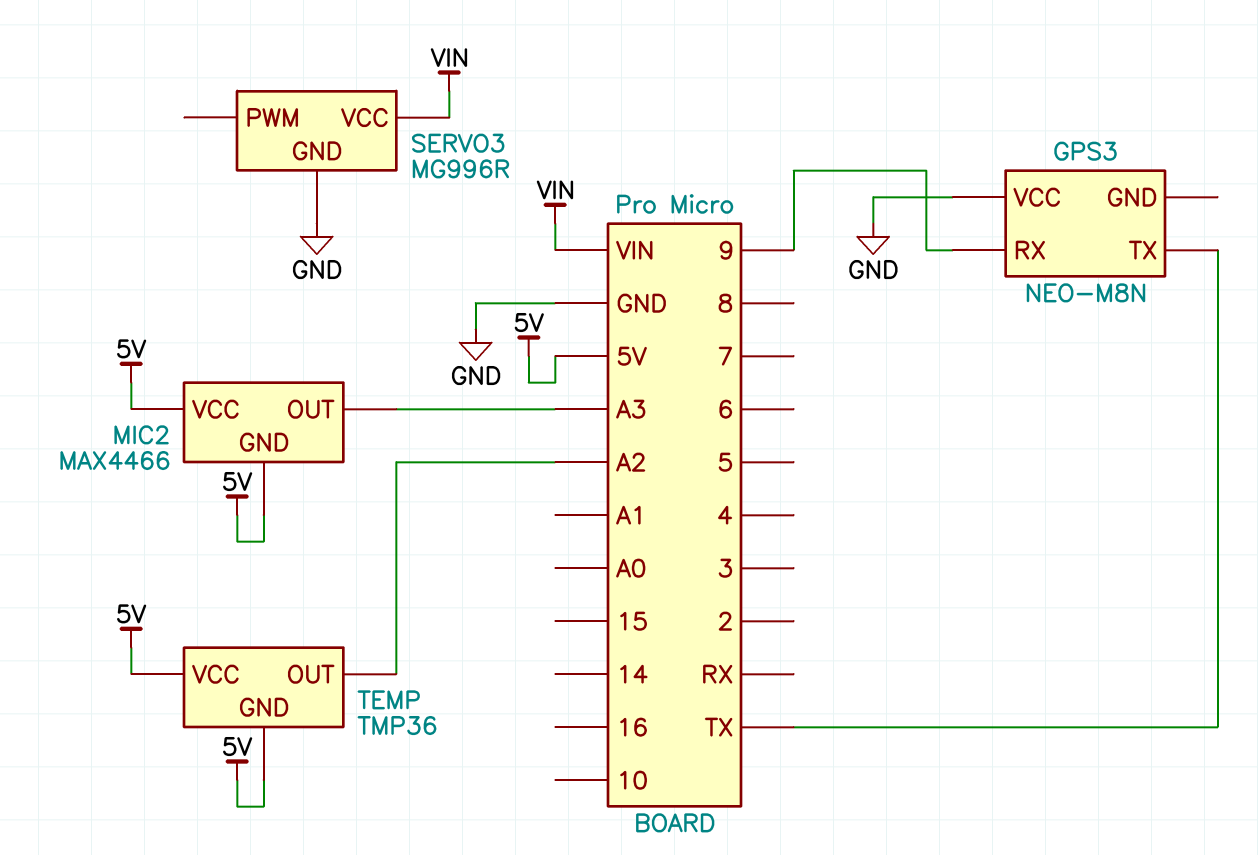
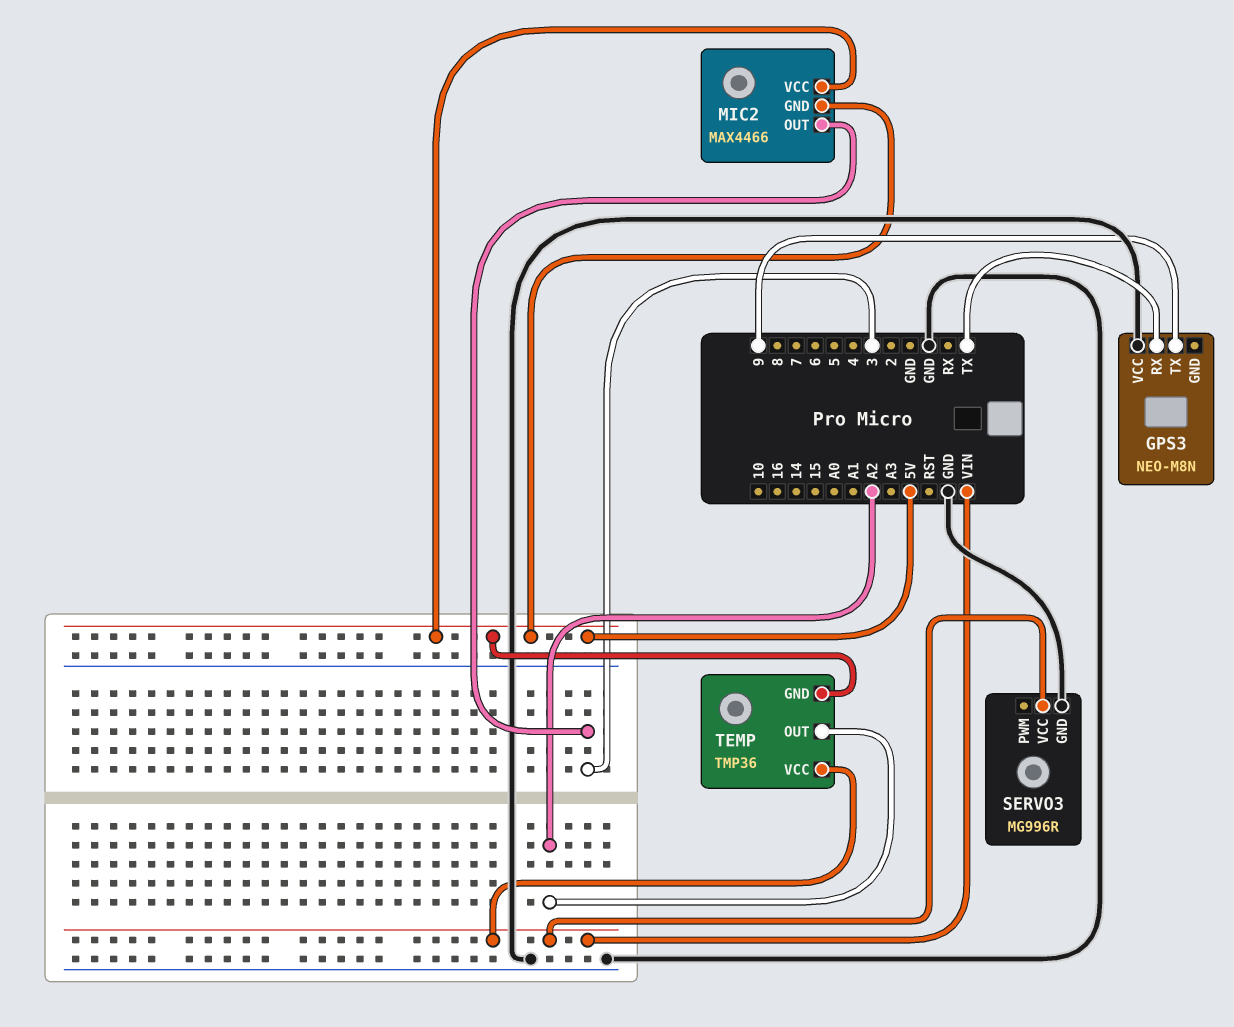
GPS3 pin RX: 9 -> TX
GPS3 pin TX: TX -> 9
MIC2 pin OUT: A3 -> 3
TEMP pin VCC: 5V -> VIN

